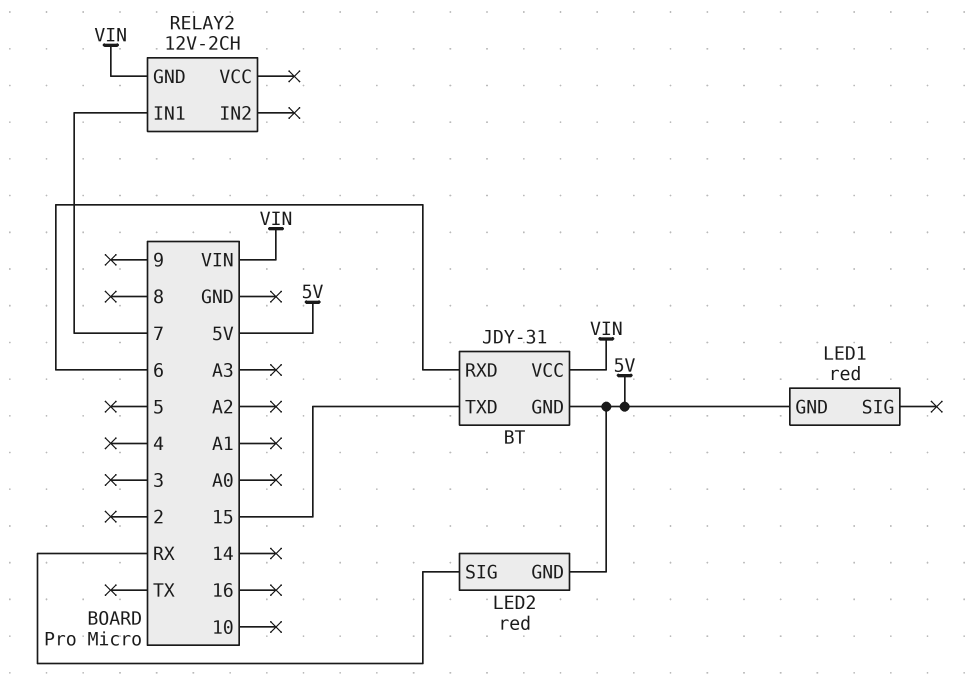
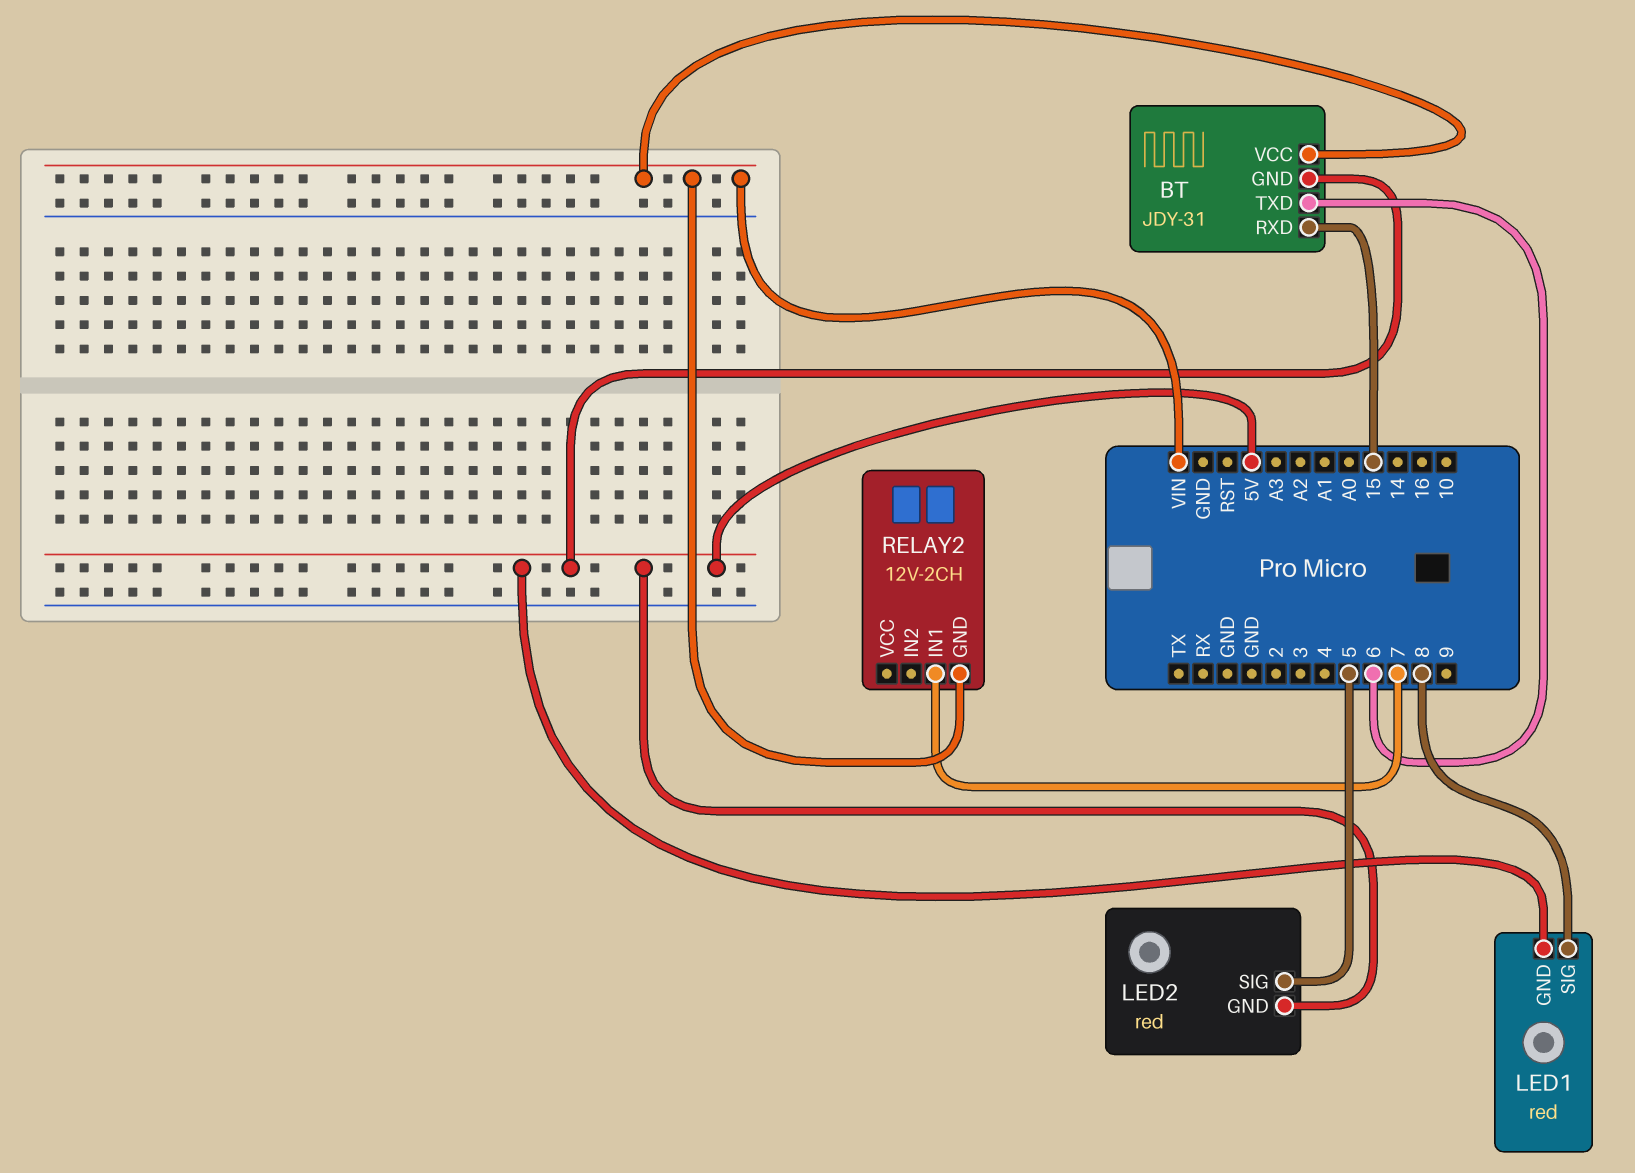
BT pin RXD: 6 -> 15
BT pin TXD: 15 -> 6
LED1 pin SIG: none -> 8
LED2 pin SIG: RX -> 5

